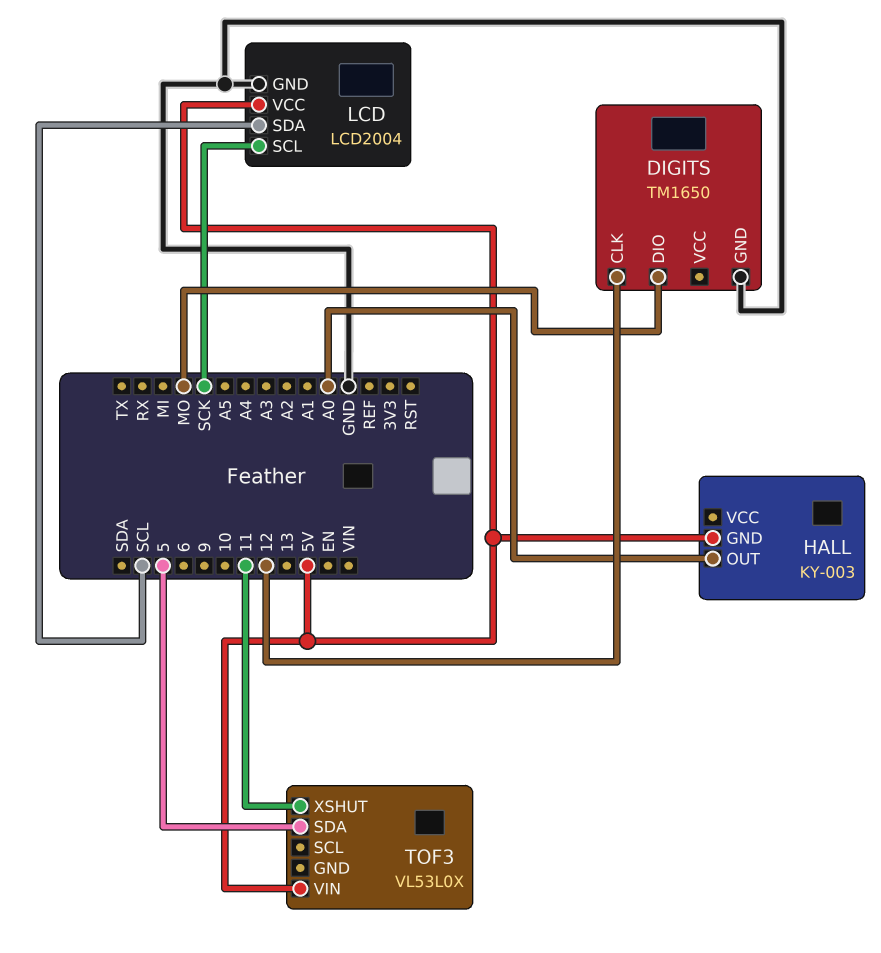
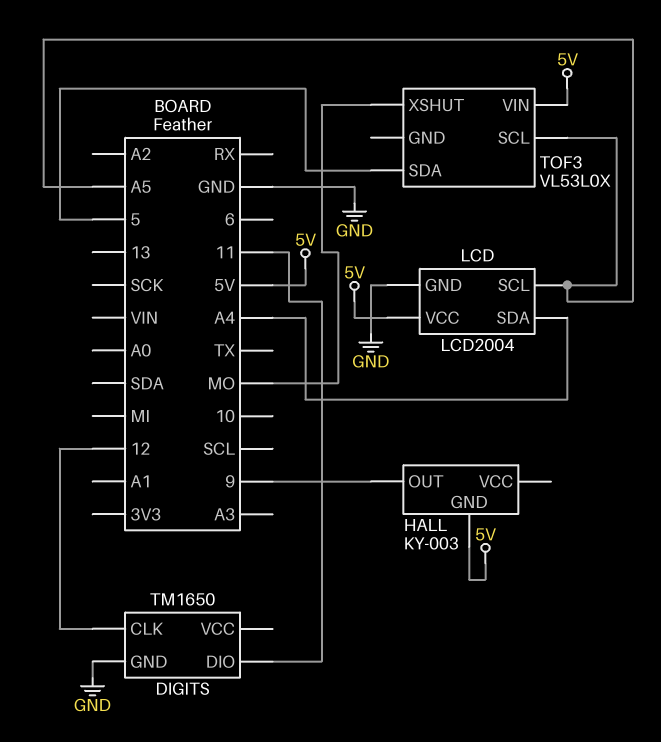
DIGITS pin DIO: MO -> 11
HALL pin OUT: A0 -> 9
LCD pin SCL: SCK -> A5
LCD pin SDA: SCL -> A4
TOF3 pin SCL: none -> A5
TOF3 pin XSHUT: 11 -> MO

